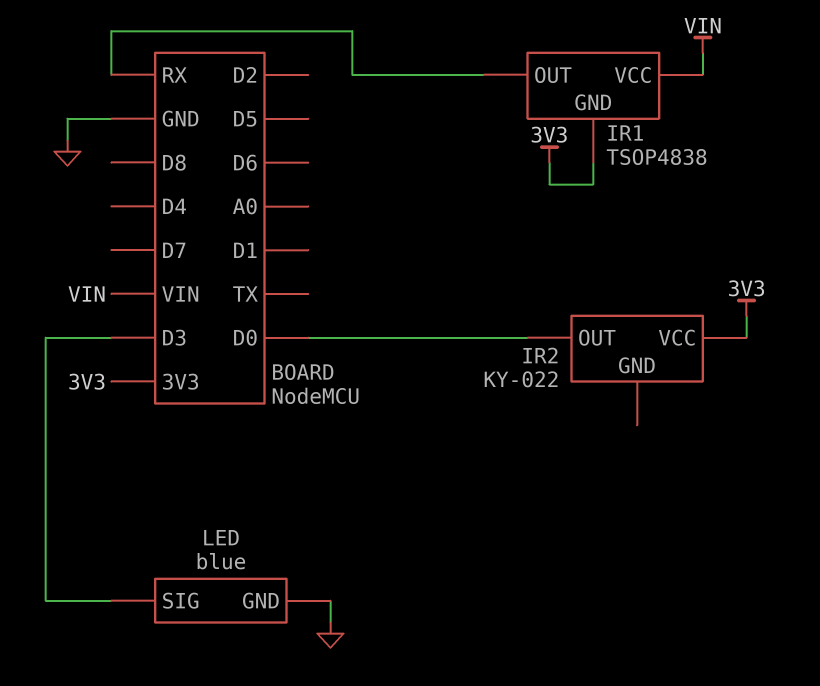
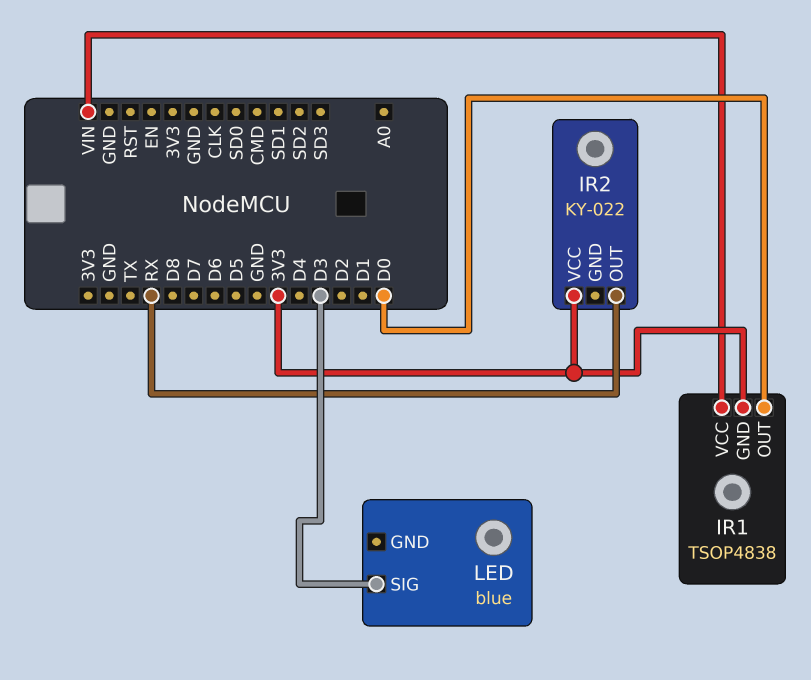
IR1 pin OUT: RX -> D0
IR2 pin OUT: D0 -> RX
LED pin GND: GND -> none

